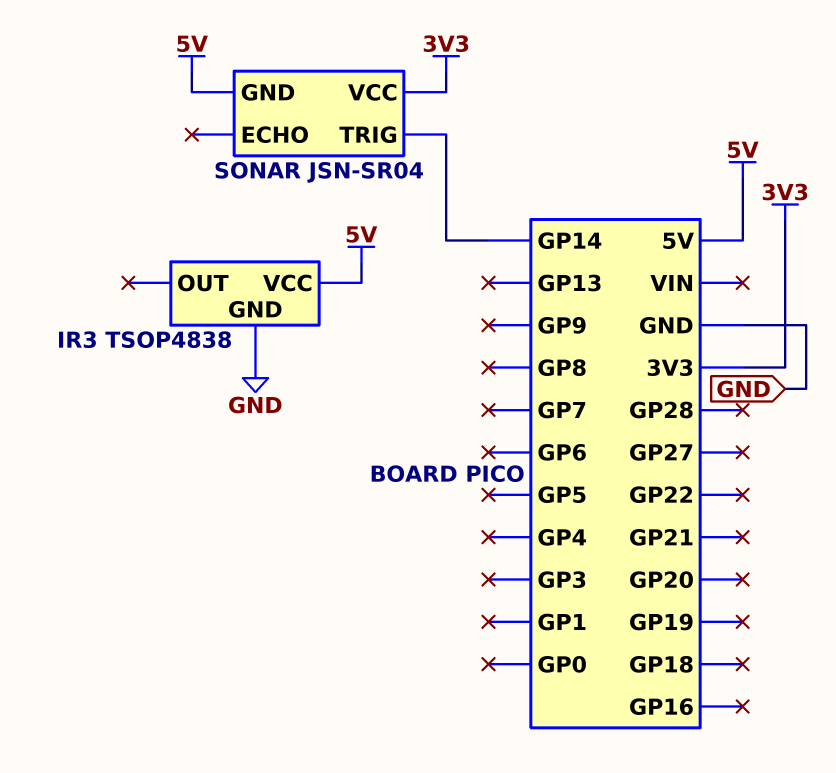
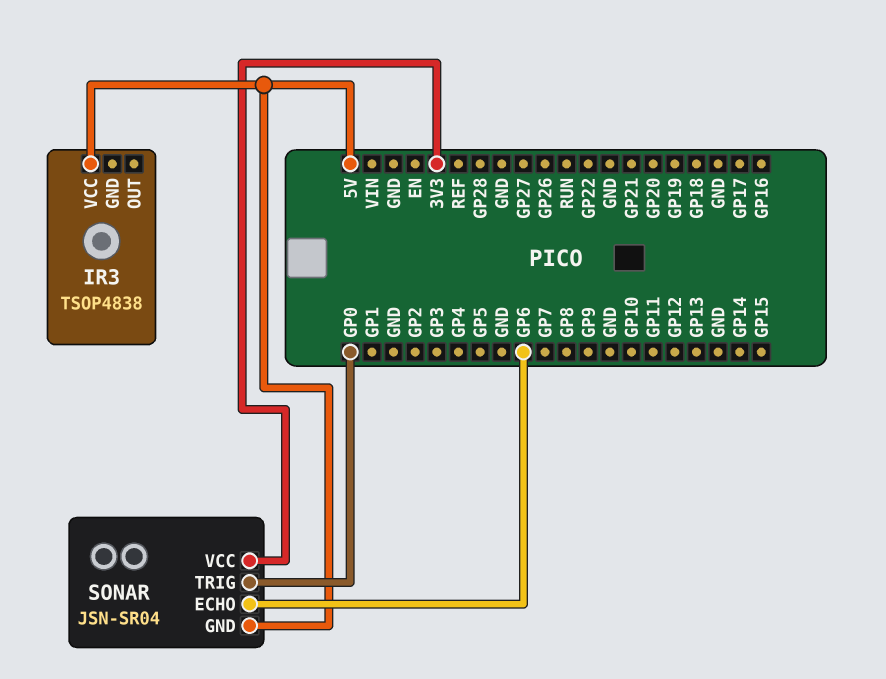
IR3 pin GND: GND -> none
SONAR pin ECHO: none -> GP6
SONAR pin TRIG: GP14 -> GP0

